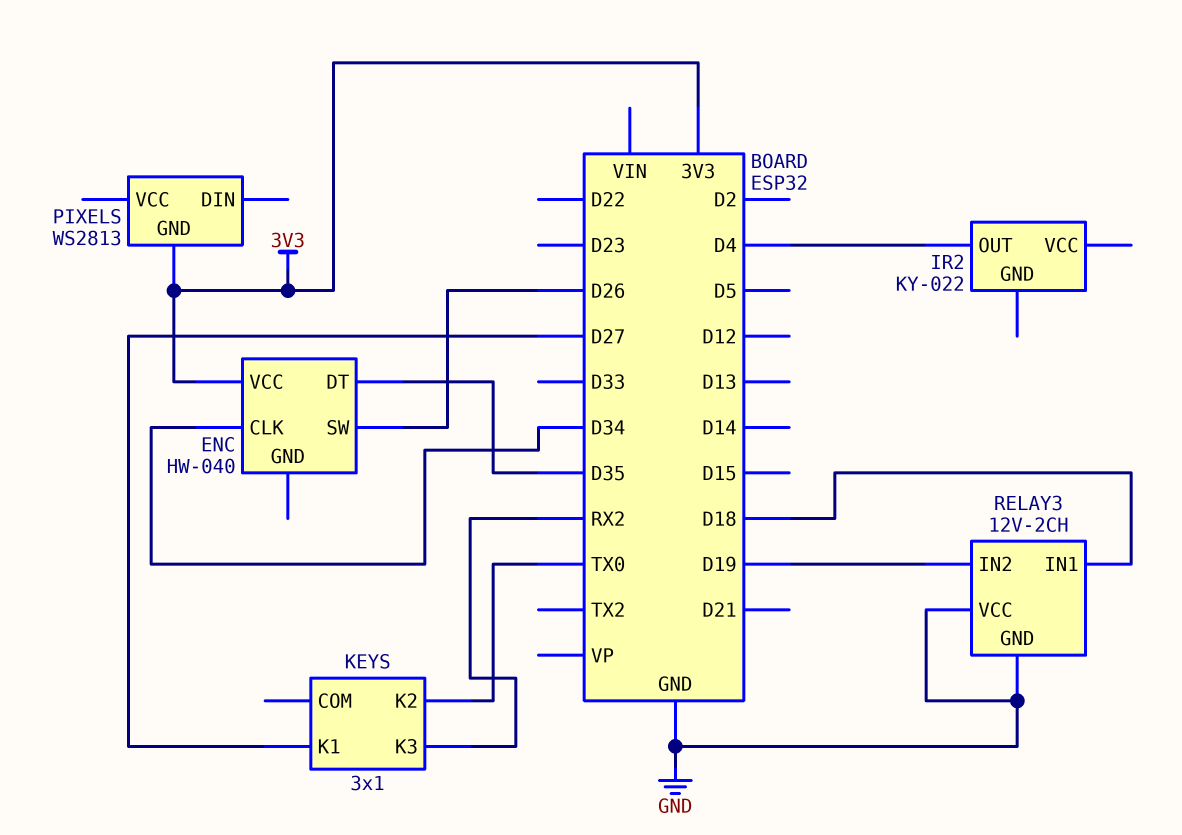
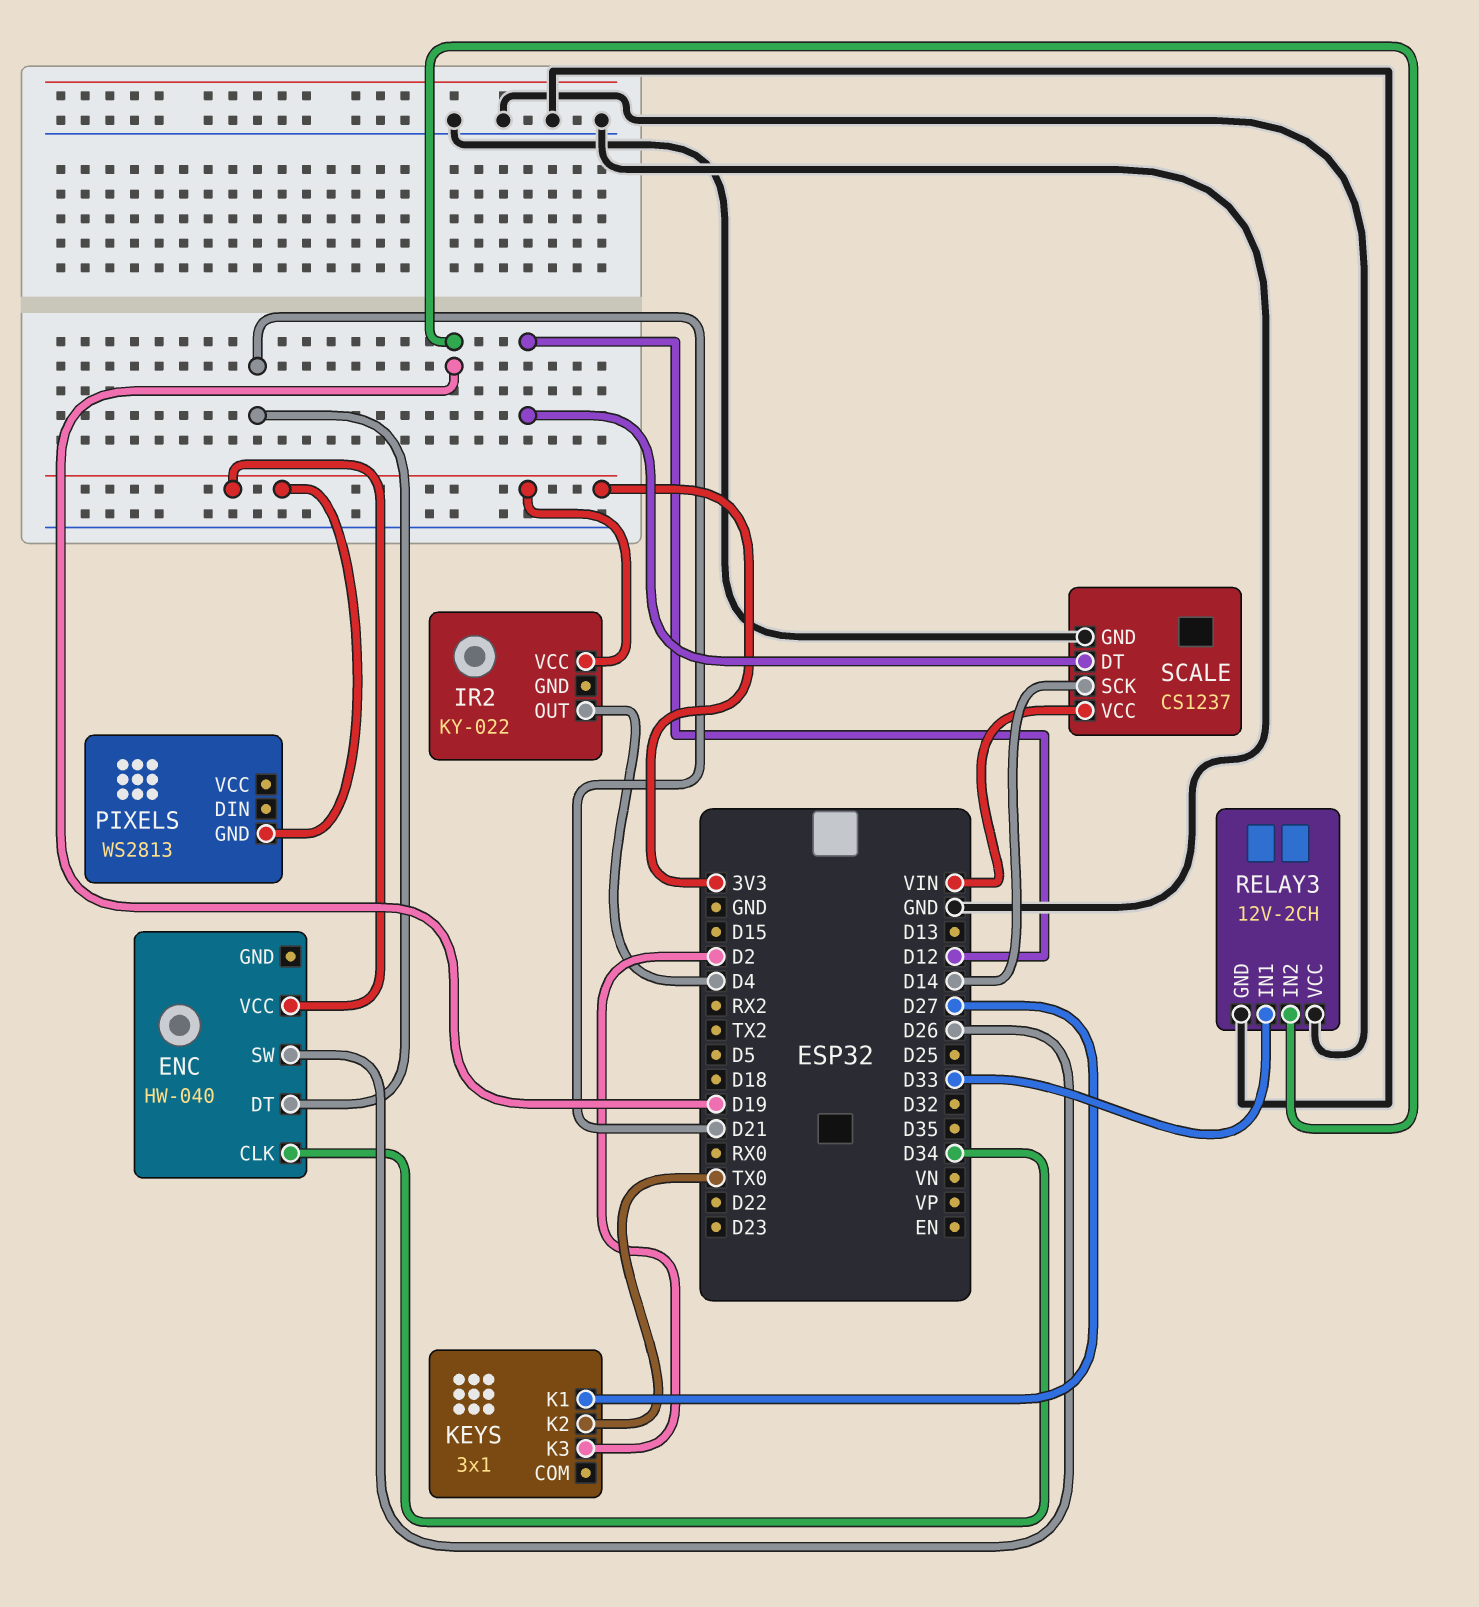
ENC pin DT: D35 -> D21
IR2 pin VCC: none -> 3V3
KEYS pin K3: RX2 -> D2
RELAY3 pin IN1: D18 -> D33
SCALE: none -> CS1237
SCALE pin DT: none -> D12
SCALE pin GND: none -> GND
SCALE pin SCK: none -> D14
SCALE pin VCC: none -> VIN

